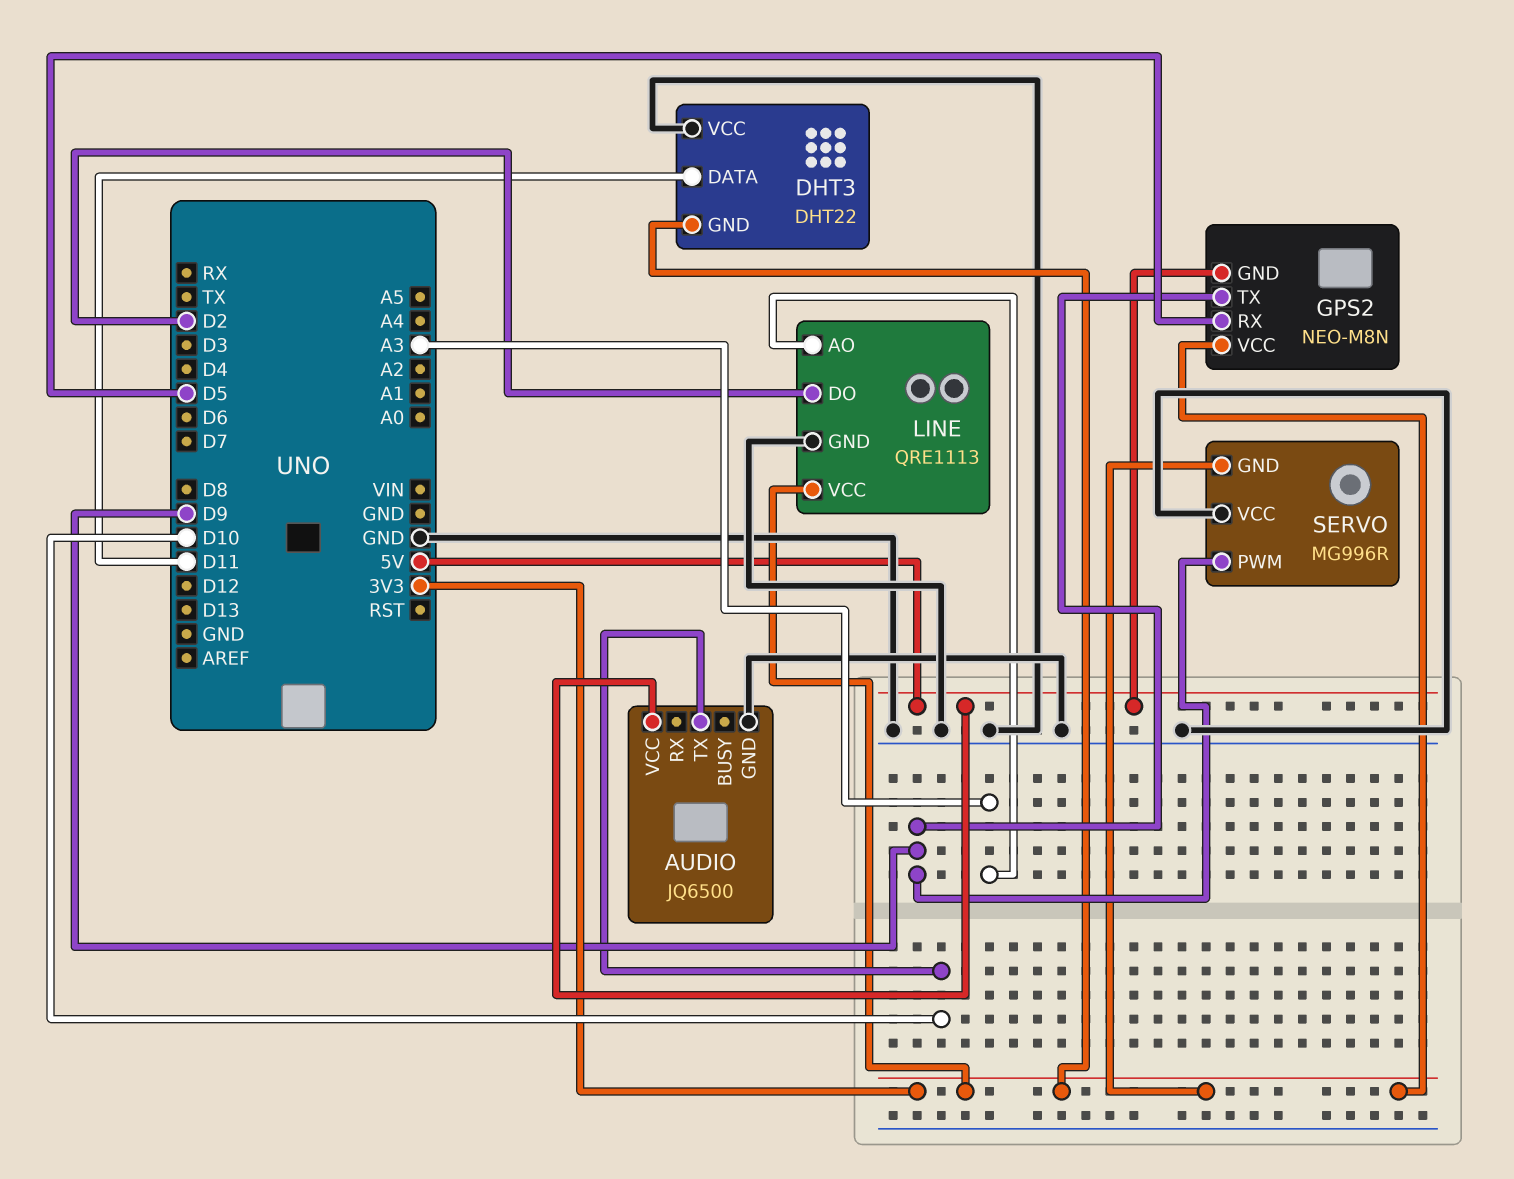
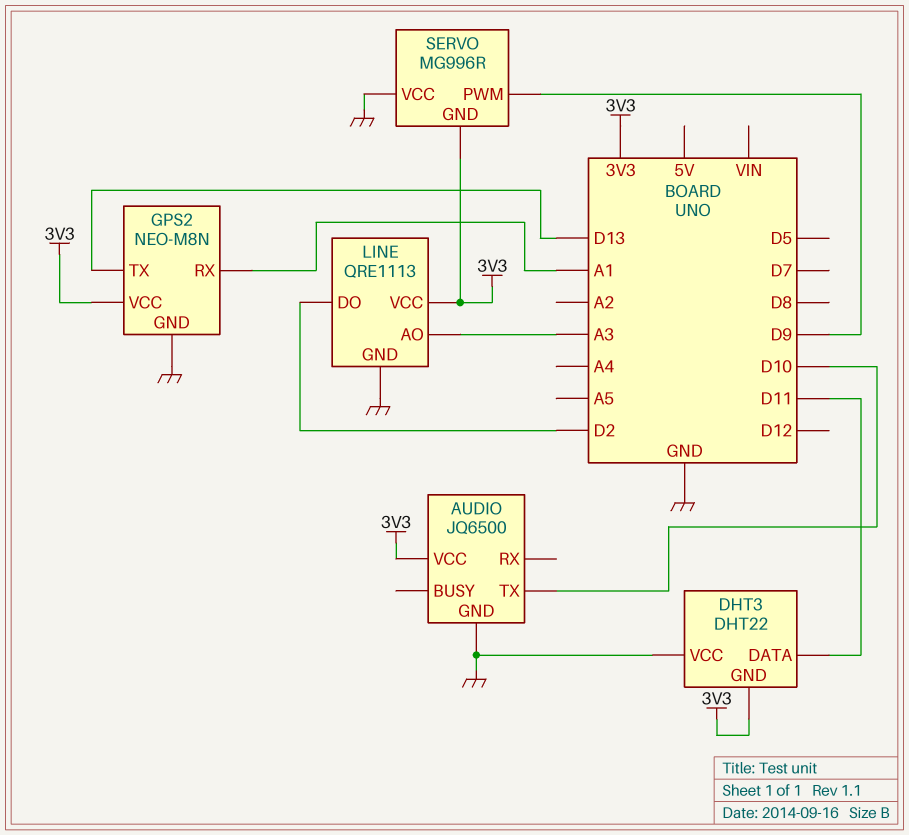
AUDIO pin VCC: 5V -> 3V3
GPS2 pin GND: 5V -> GND
GPS2 pin RX: D5 -> A1
GPS2 pin TX: D9 -> D13

